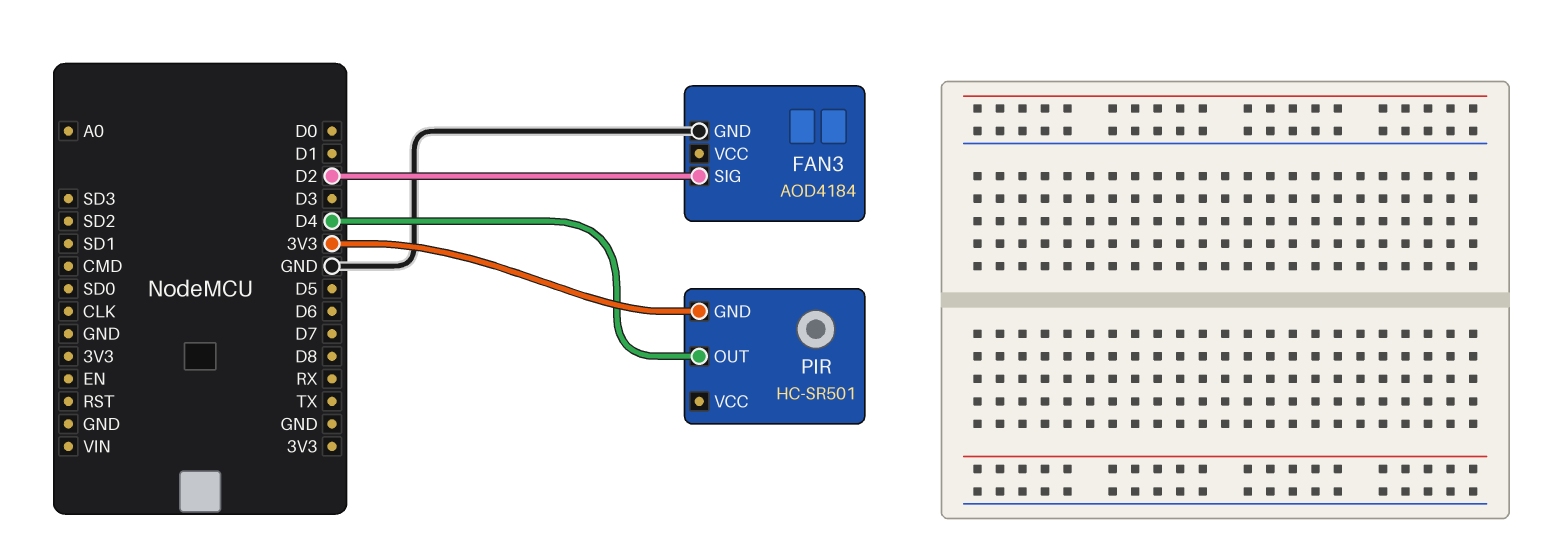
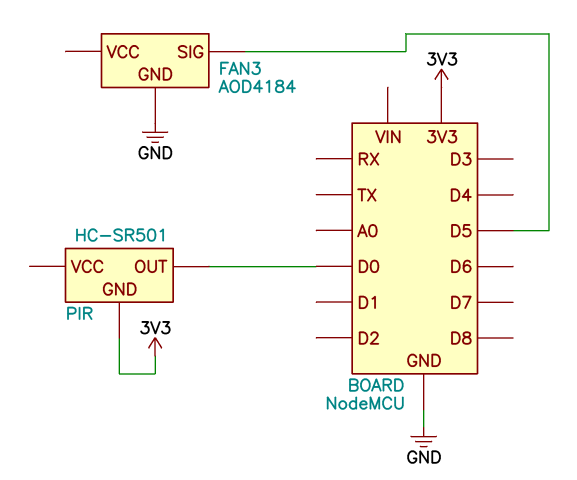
FAN3 pin SIG: D2 -> D5
PIR pin OUT: D4 -> D0

